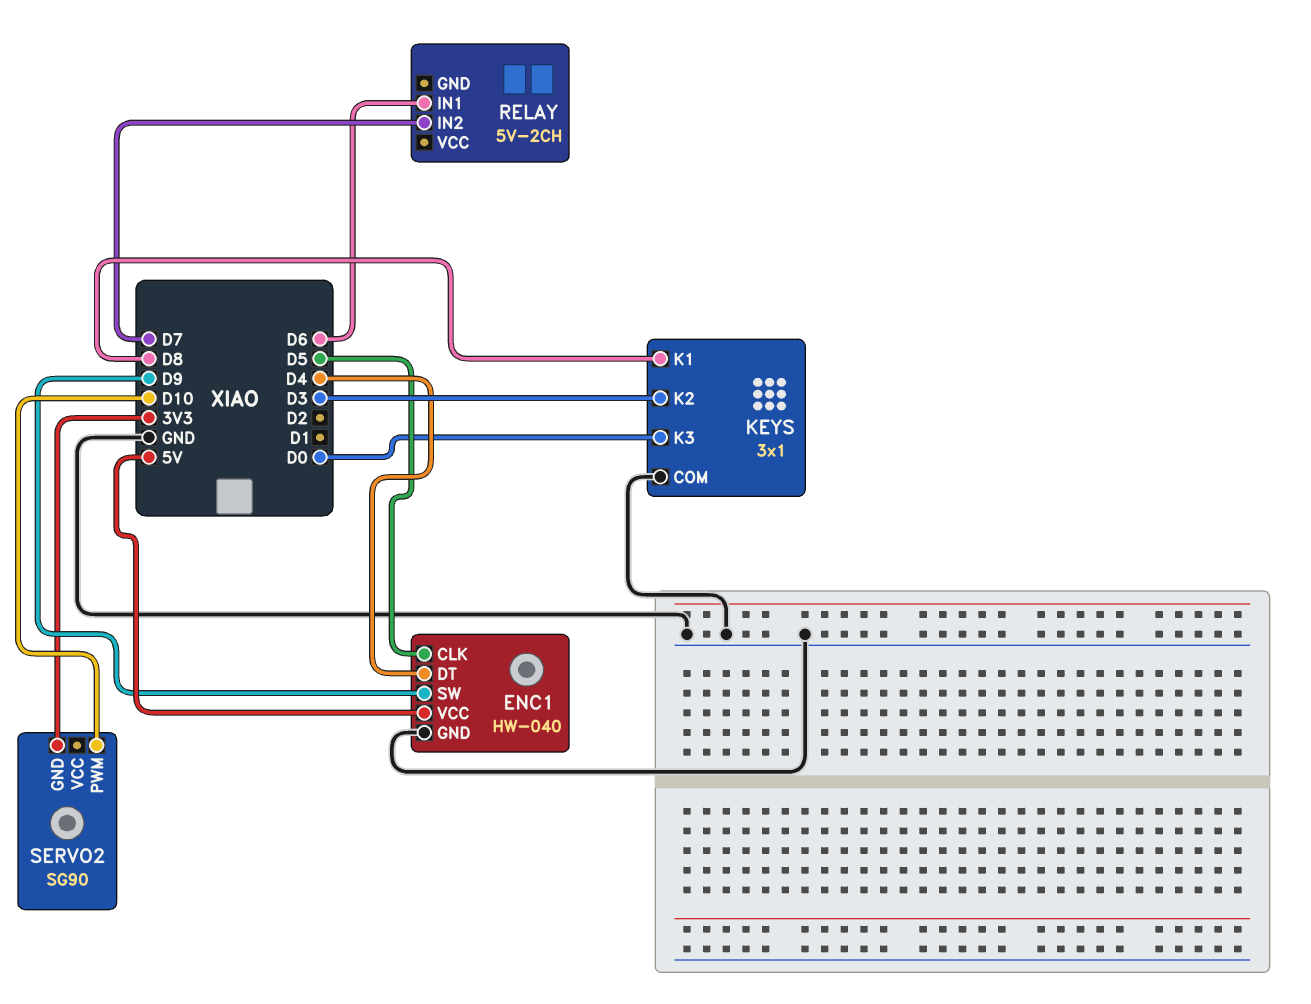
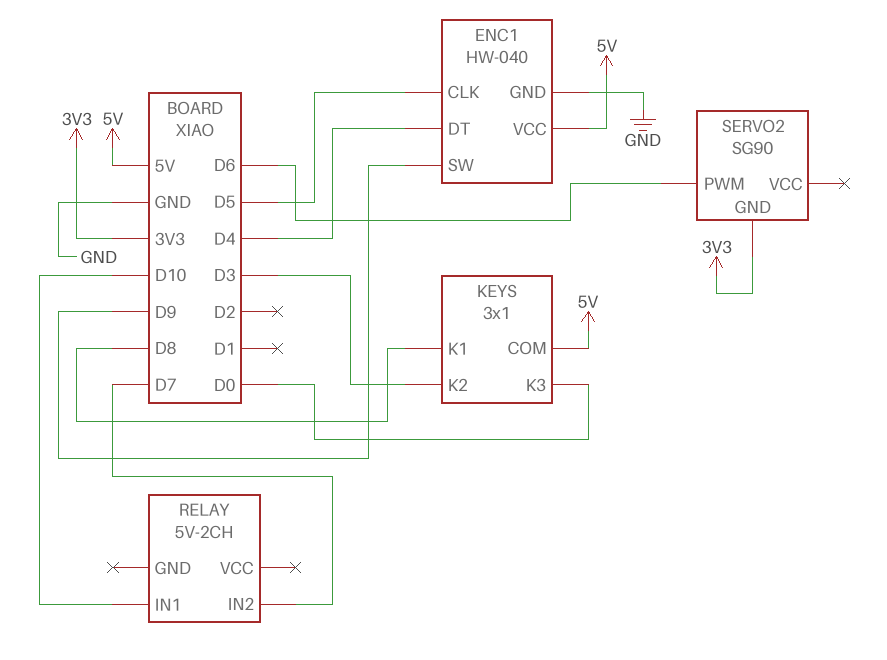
KEYS pin COM: GND -> 5V
RELAY pin IN1: D6 -> D10
SERVO2 pin PWM: D10 -> D6

